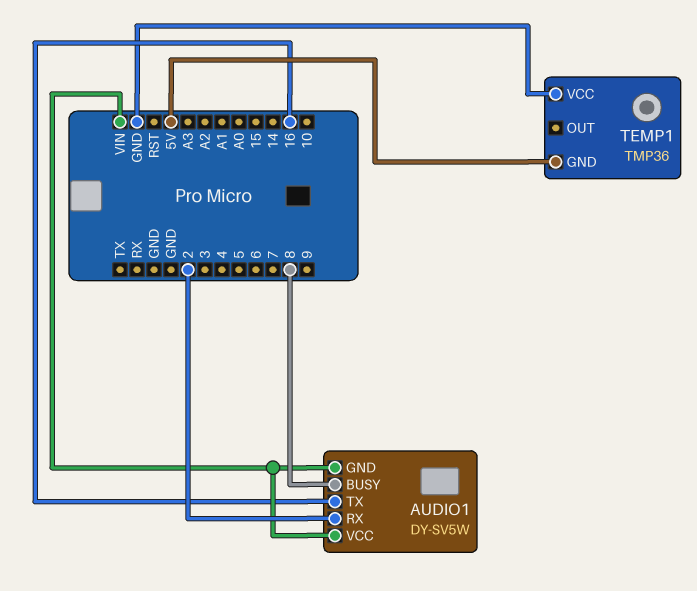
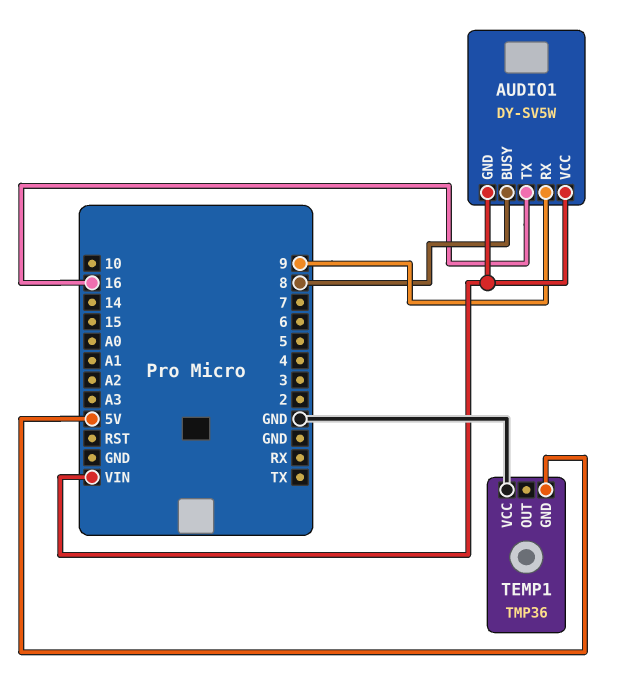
AUDIO1 pin RX: 2 -> 9

